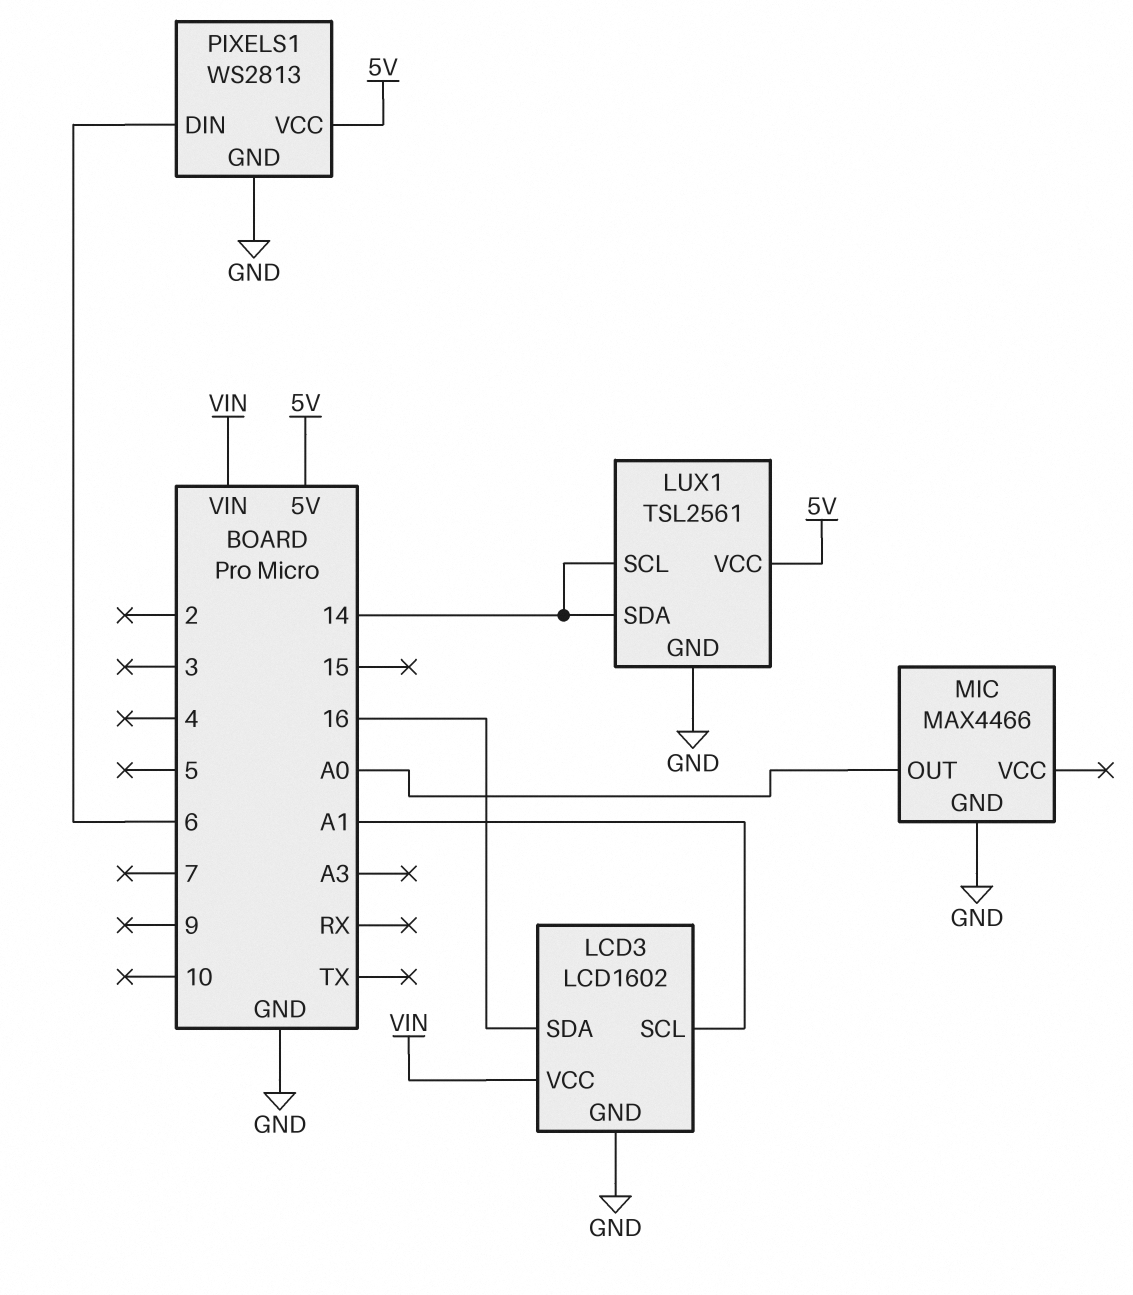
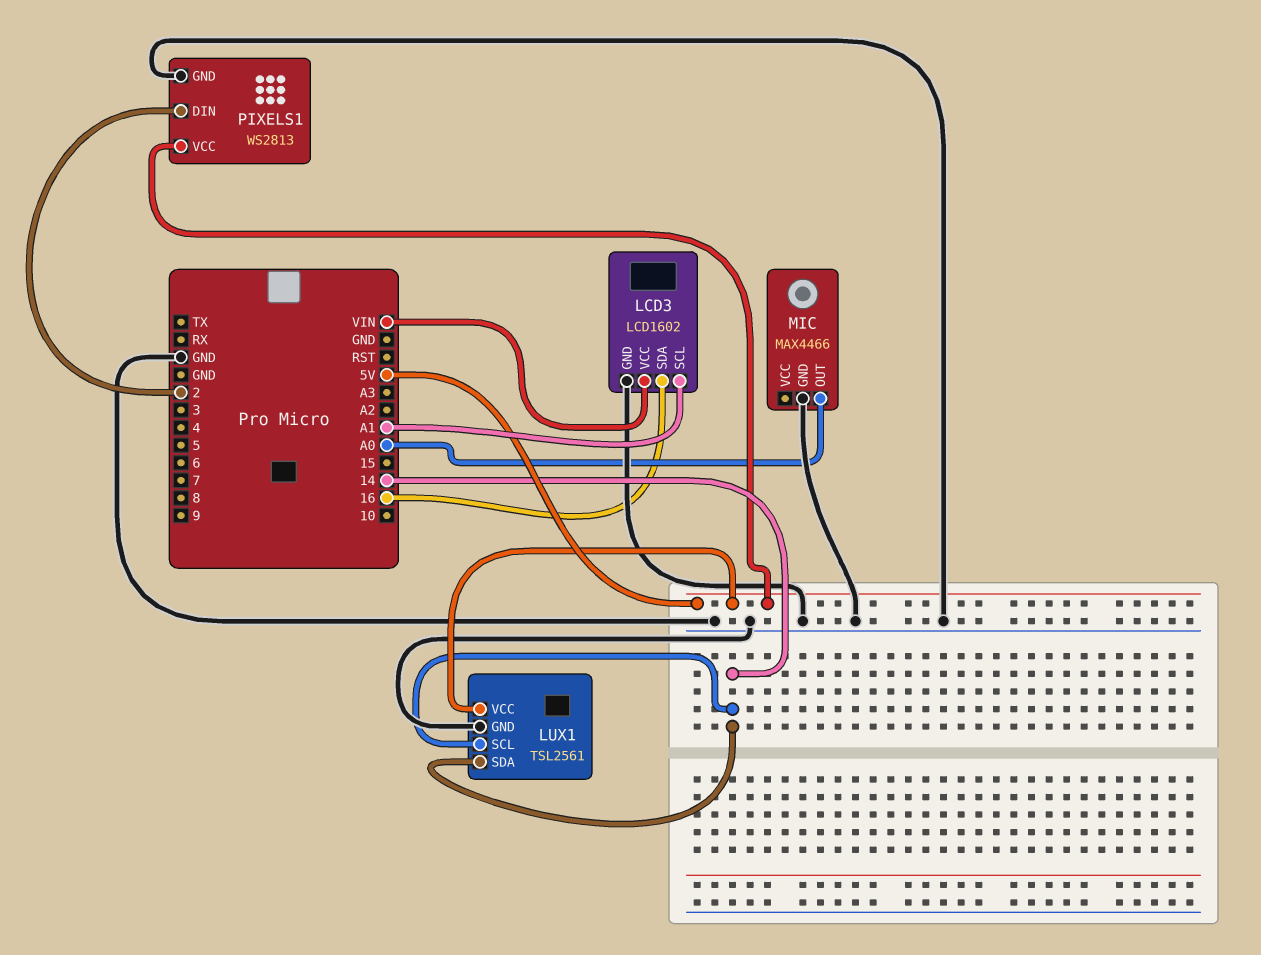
PIXELS1 pin DIN: 6 -> 2

